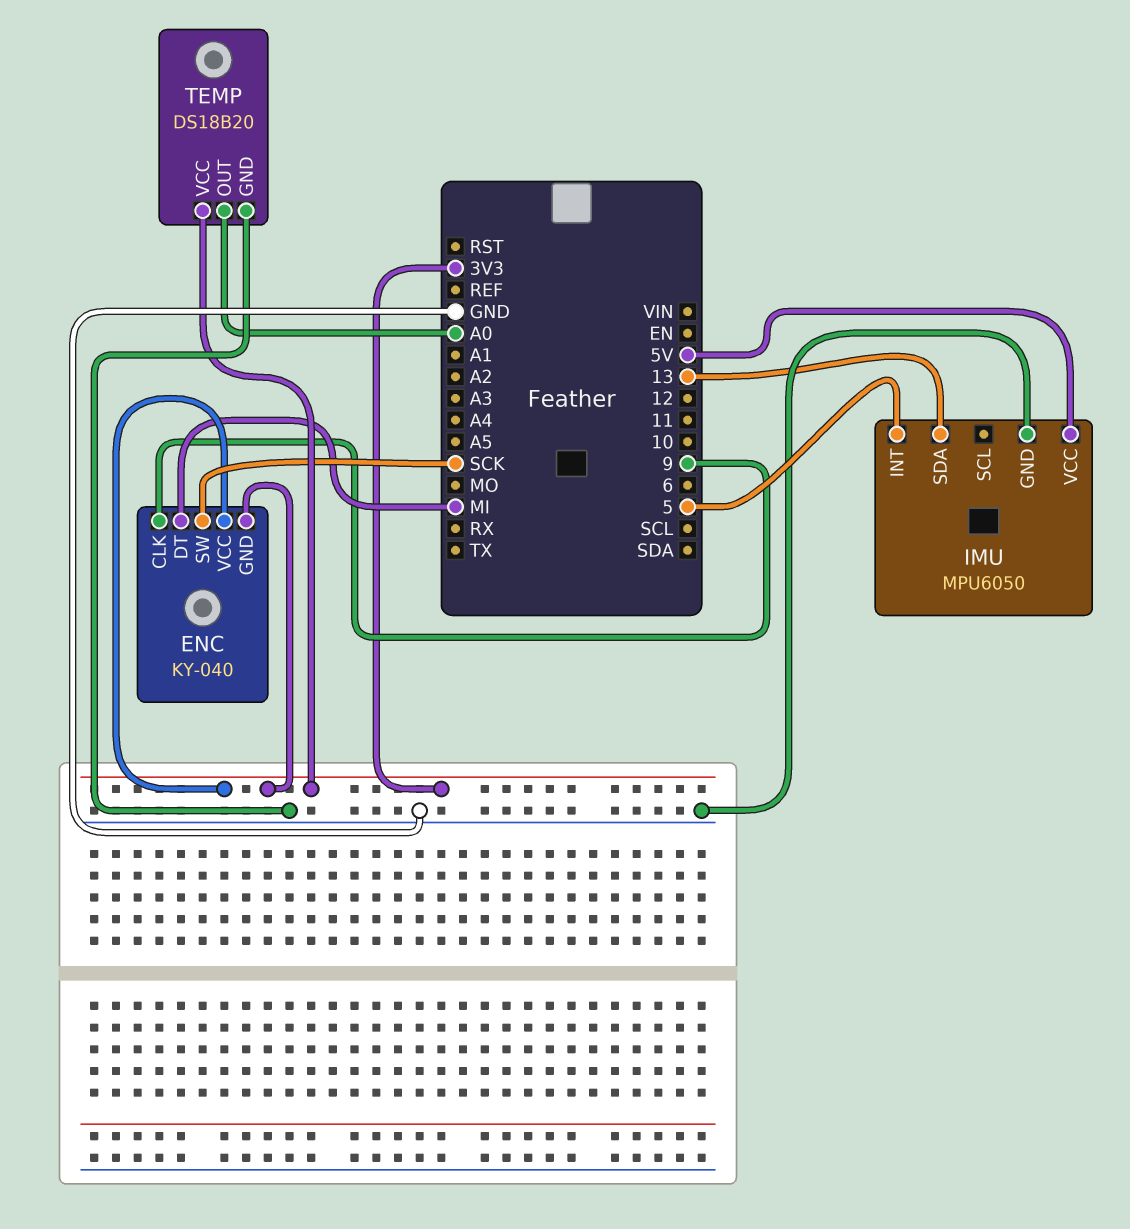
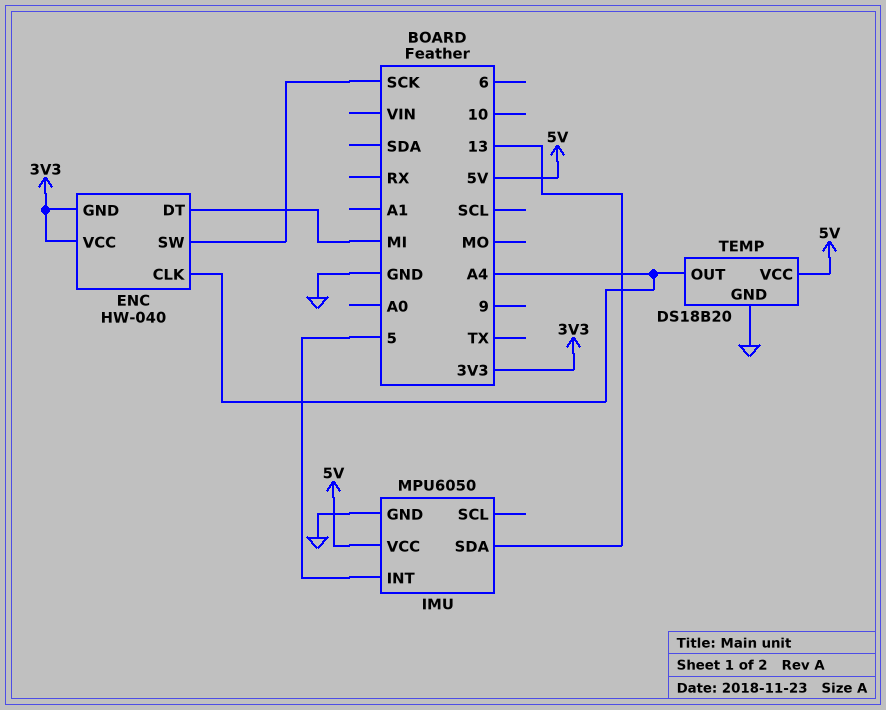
ENC: KY-040 -> HW-040
ENC pin CLK: 9 -> A4
TEMP pin OUT: A0 -> A4
TEMP pin VCC: 3V3 -> 5V

